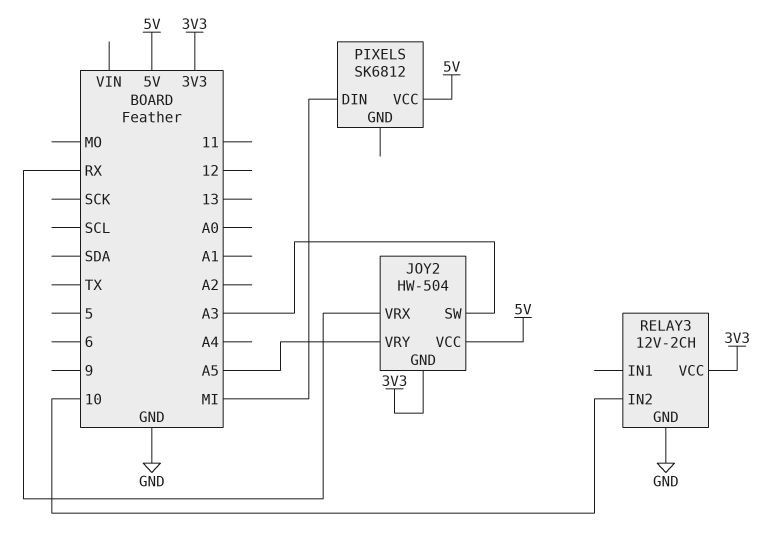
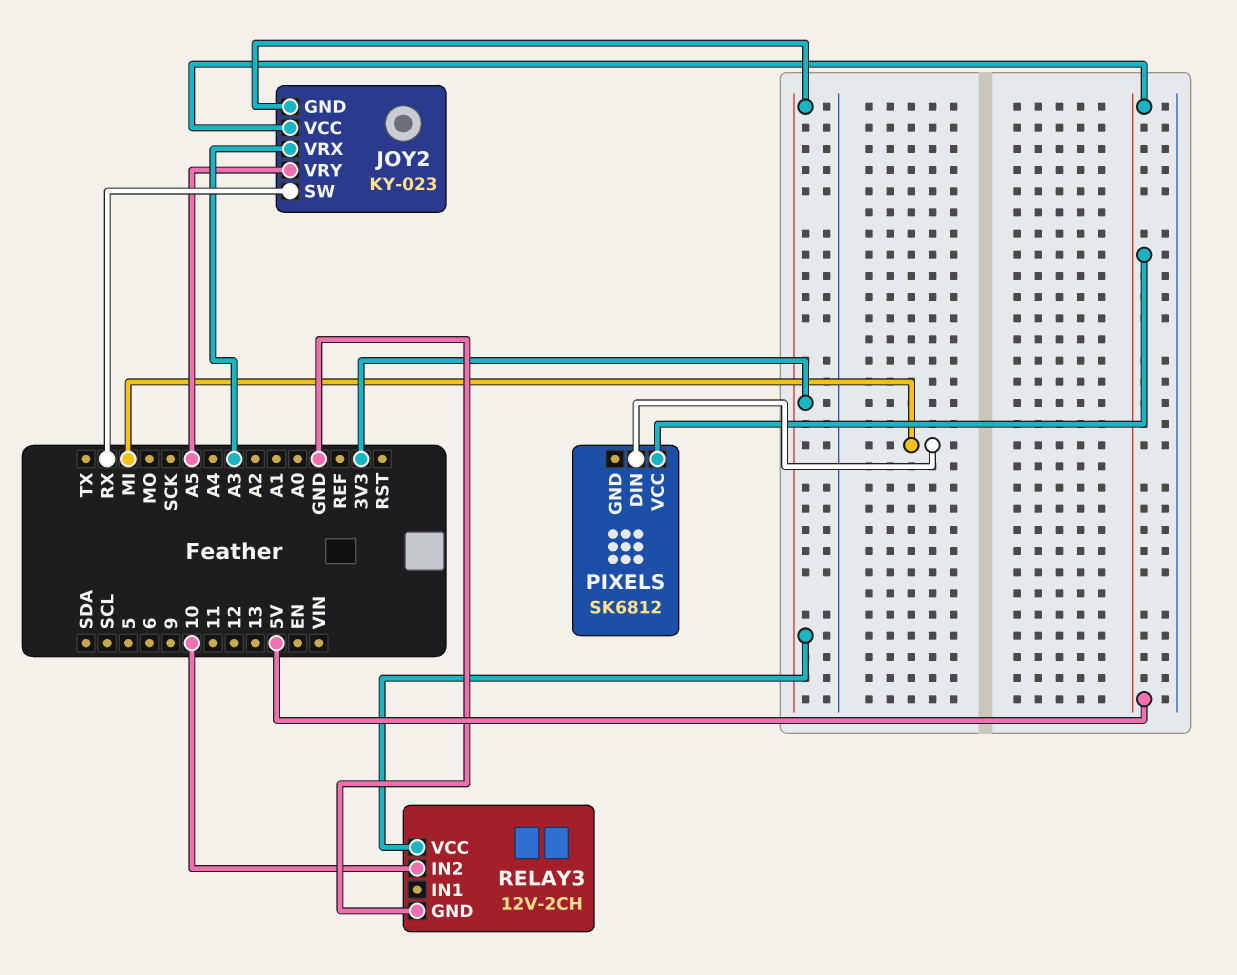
JOY2: HW-504 -> KY-023
JOY2 pin SW: A3 -> RX
JOY2 pin VRX: RX -> A3

